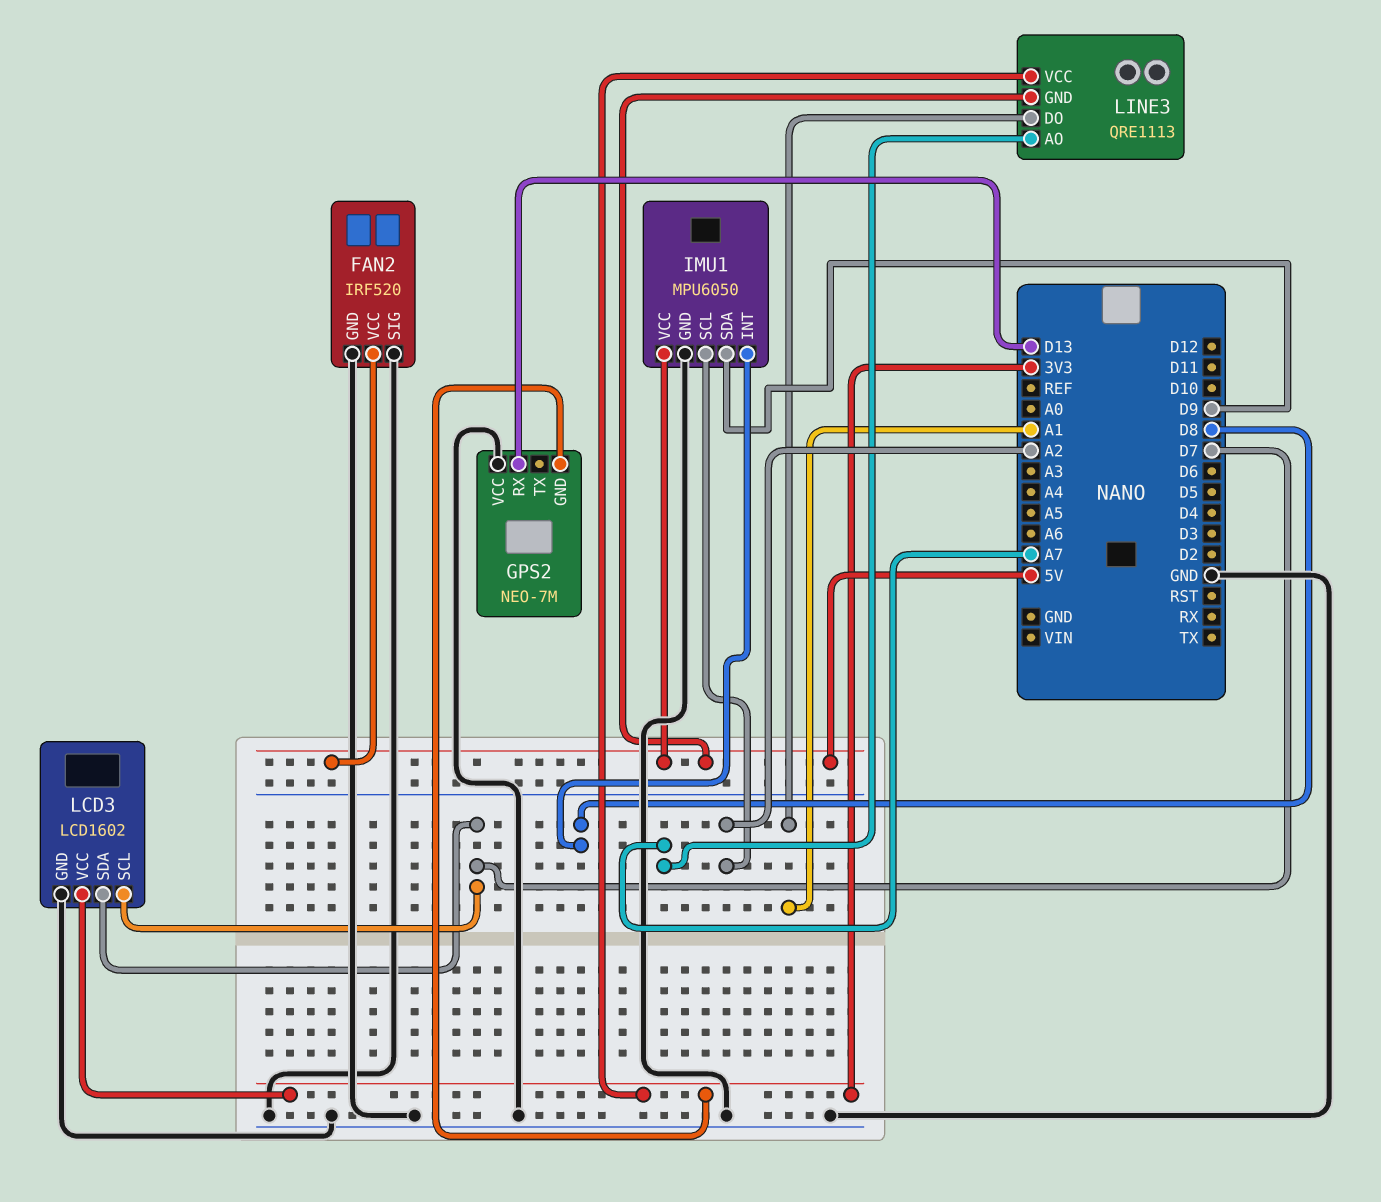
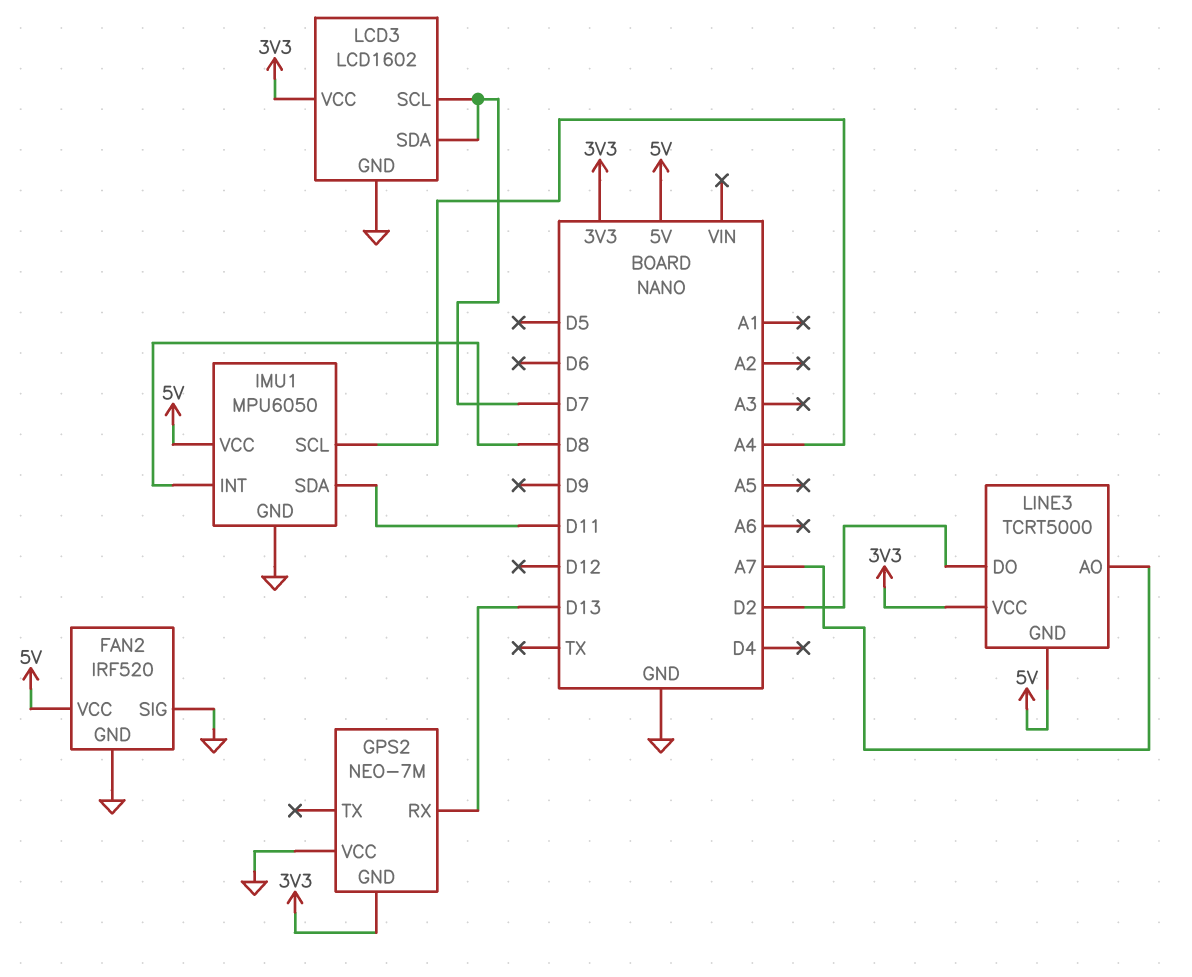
IMU1 pin SCL: A2 -> A4
IMU1 pin SDA: D9 -> D11
LINE3: QRE1113 -> TCRT5000
LINE3 pin DO: A1 -> D2

